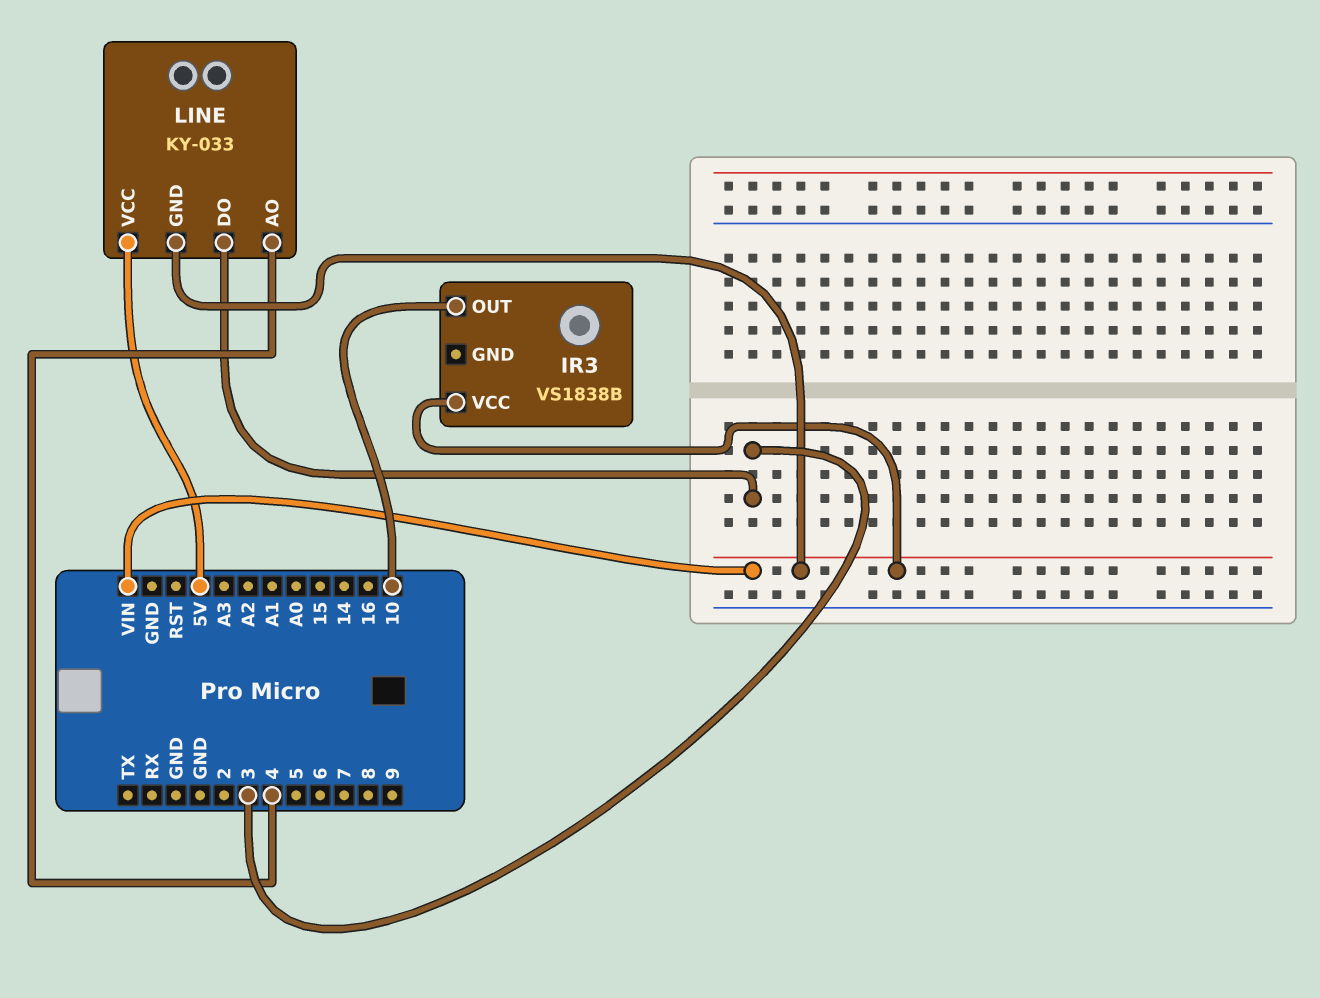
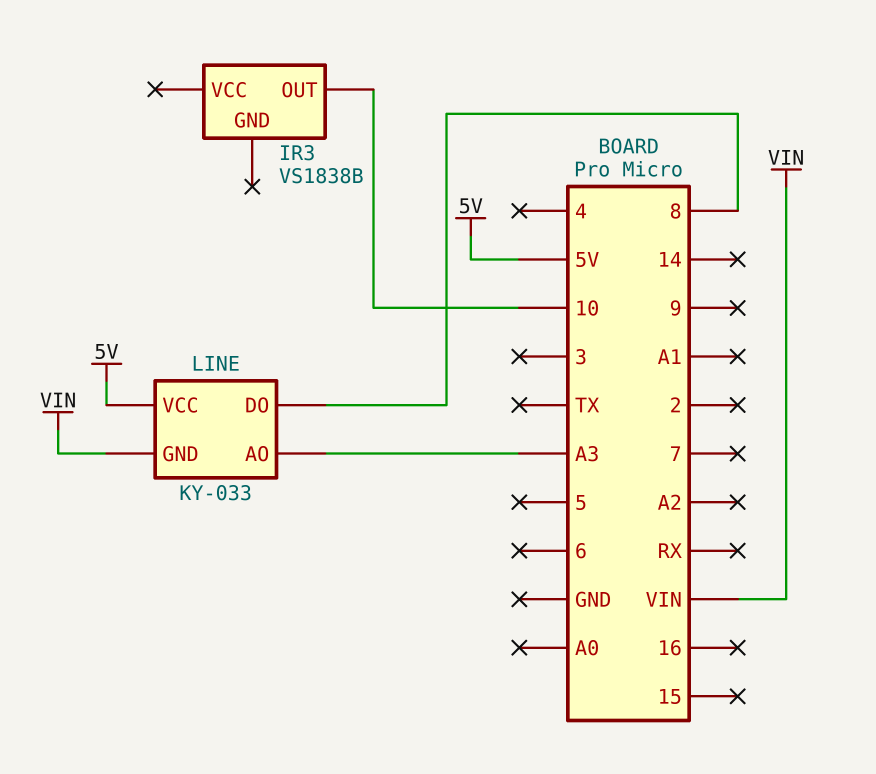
IR3 pin VCC: VIN -> none
LINE pin AO: 4 -> A3
LINE pin DO: 3 -> 8

